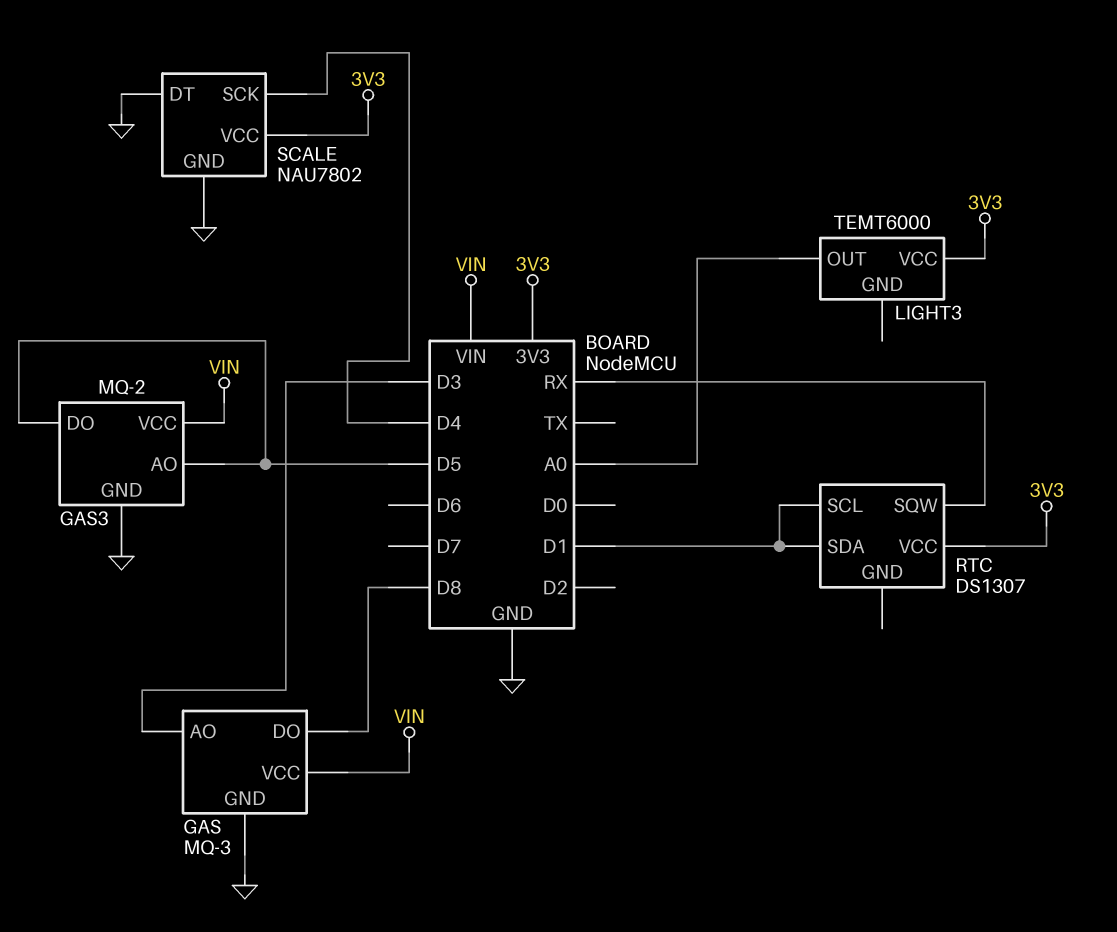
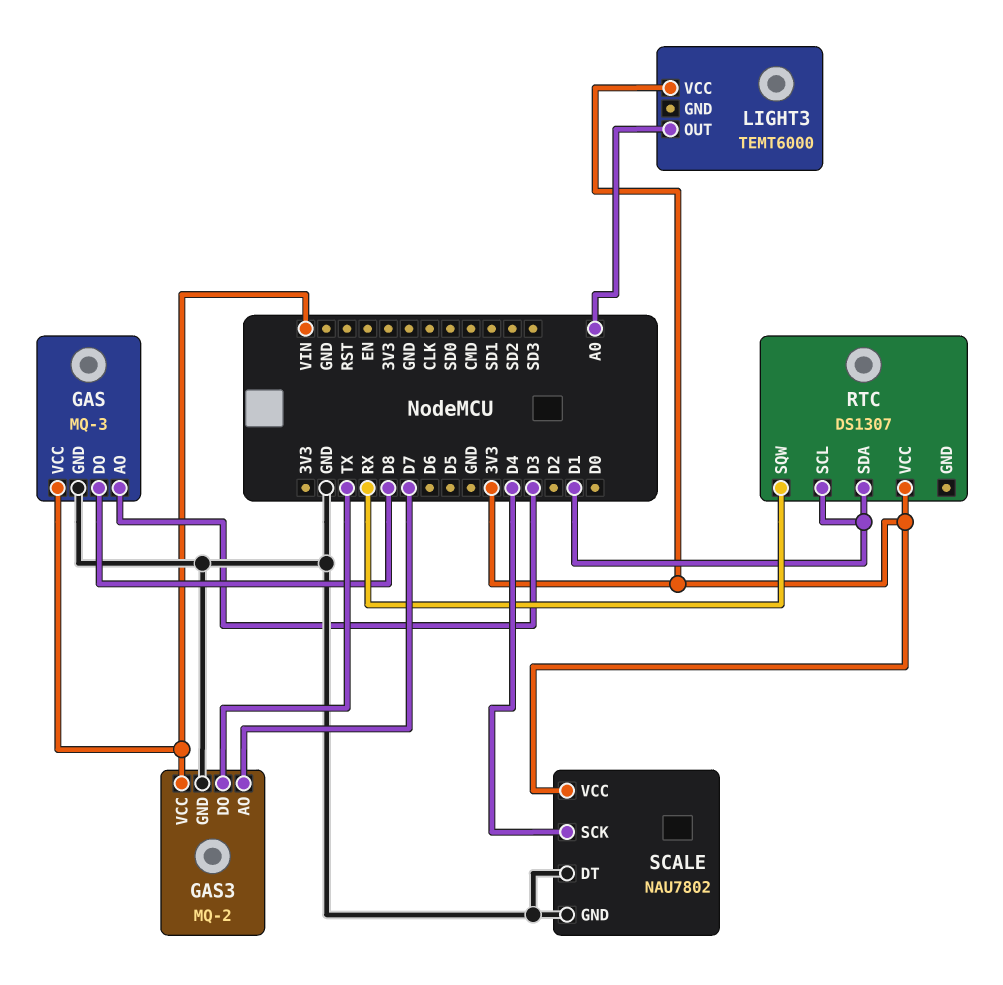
GAS3 pin AO: D5 -> D7
GAS3 pin DO: D5 -> TX

